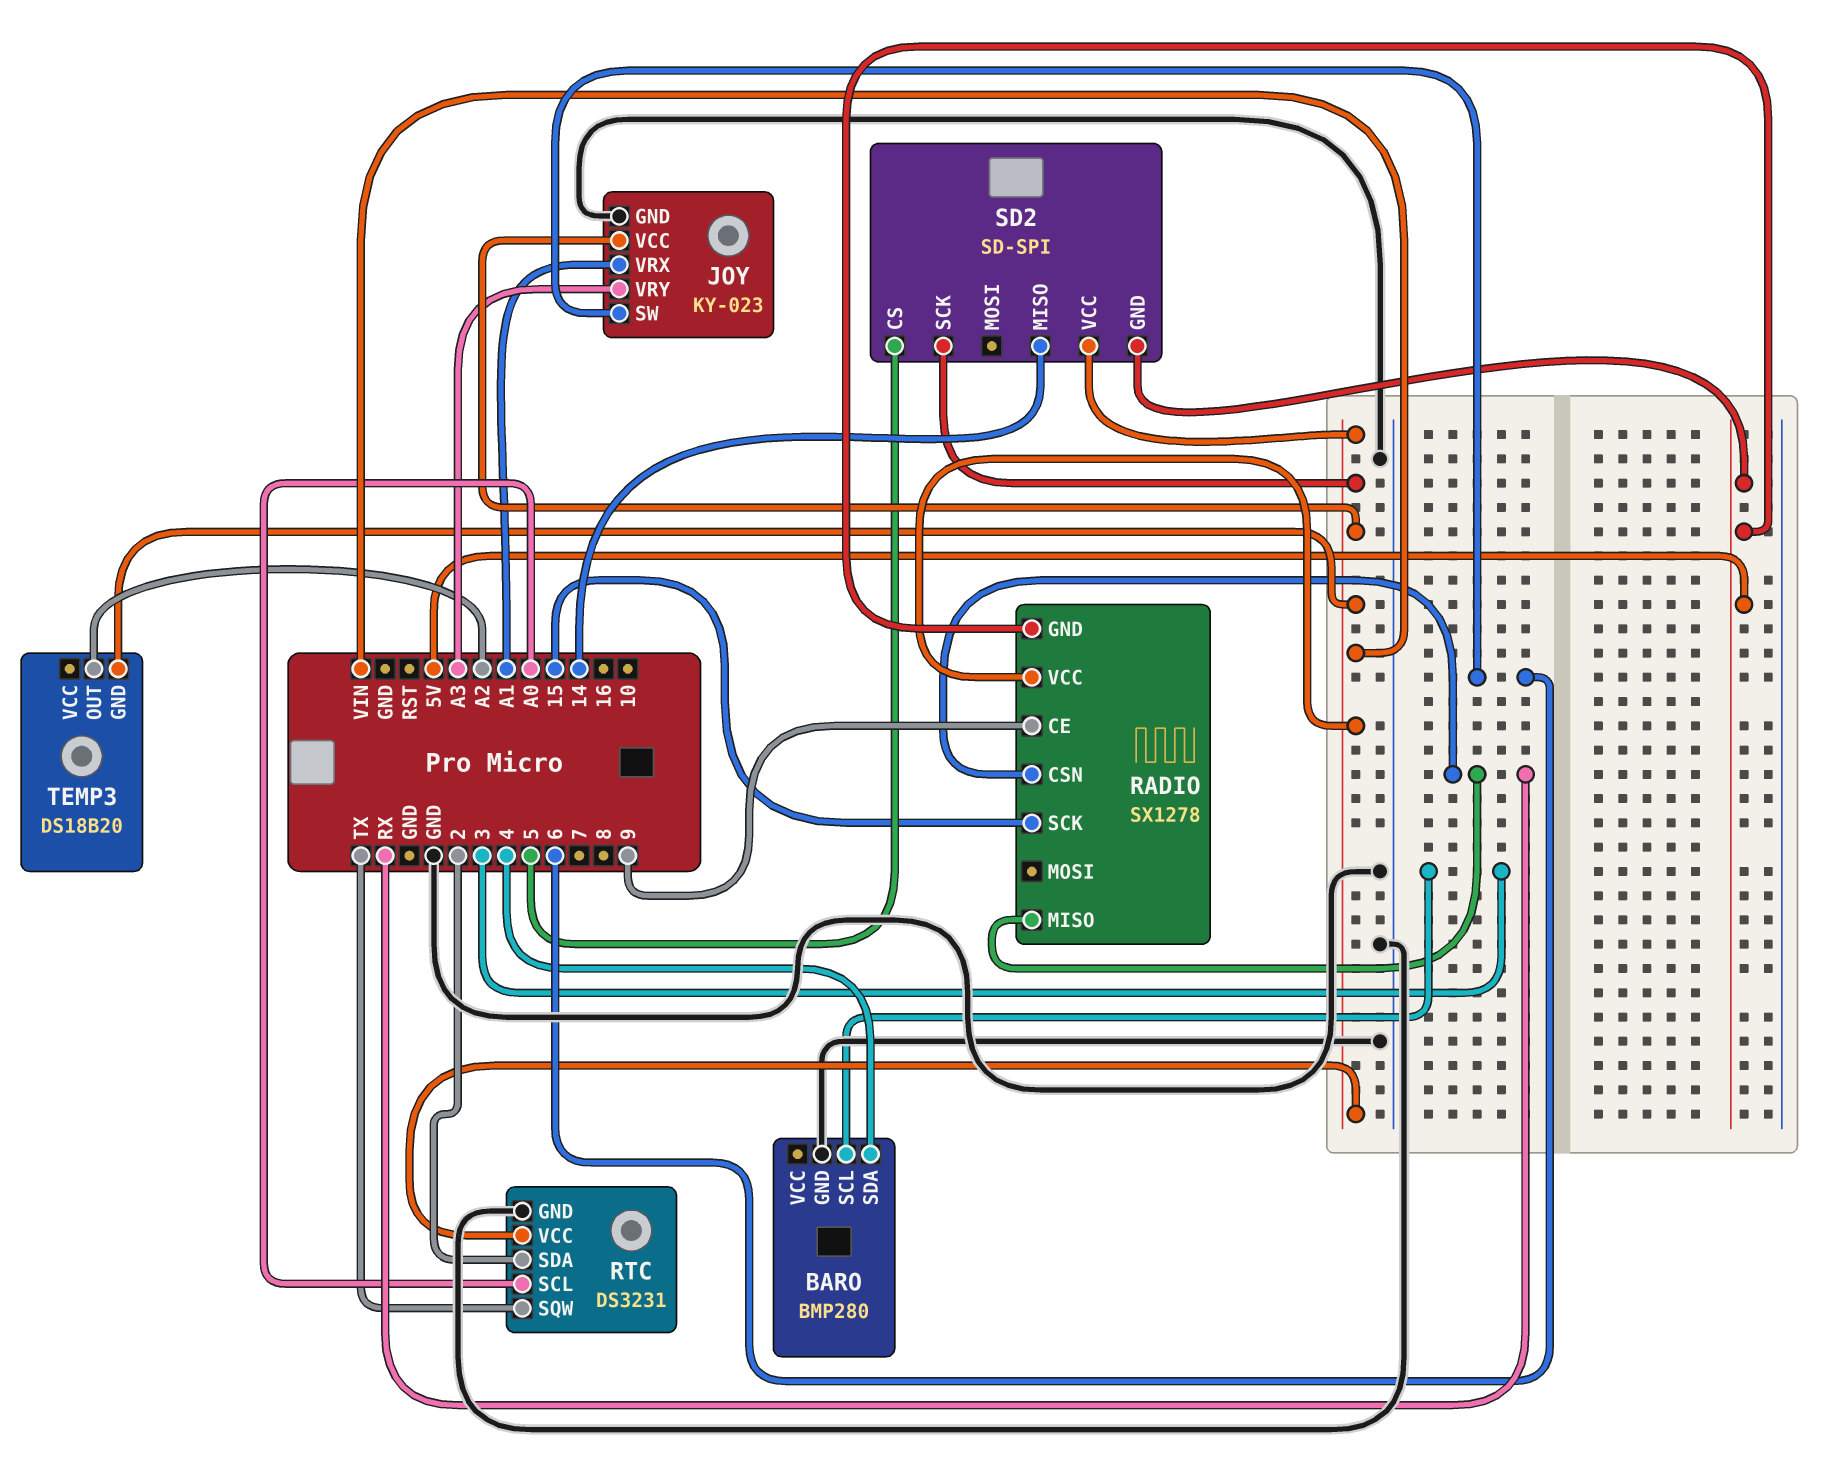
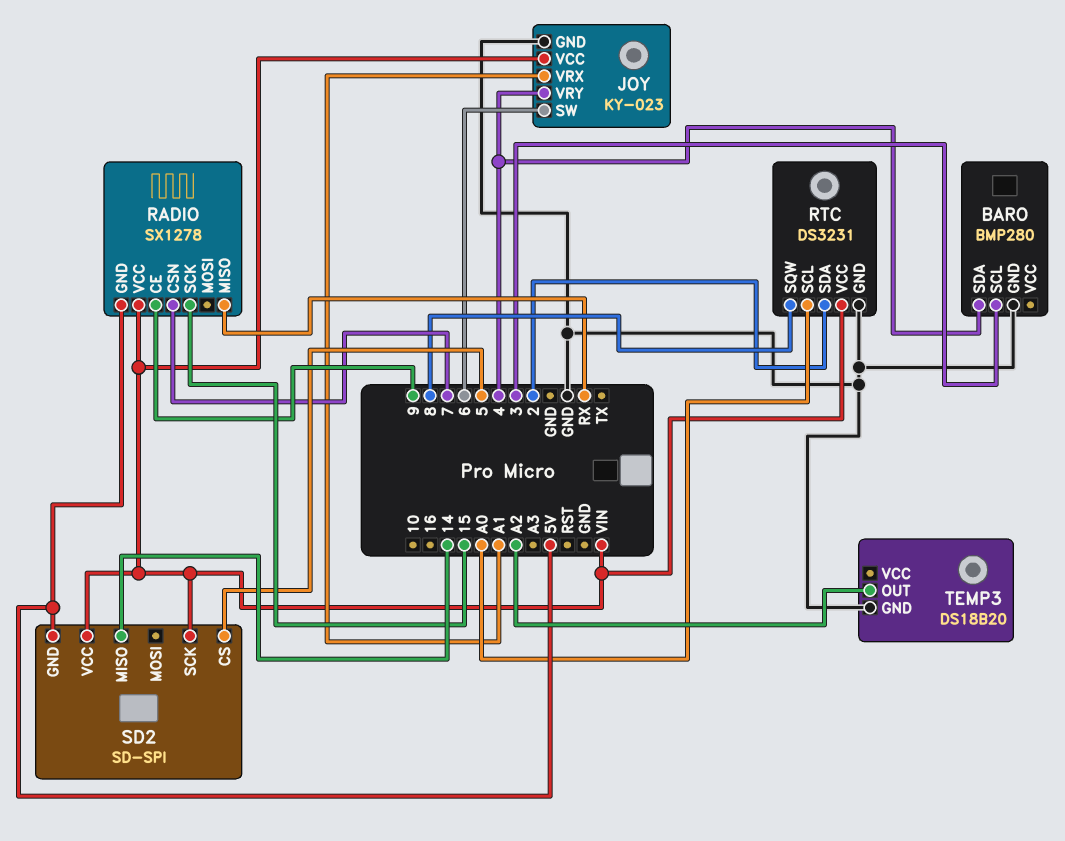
JOY pin VRY: A3 -> 4
RADIO pin CSN: RX -> 7
RTC pin SQW: TX -> 8
TEMP3 pin GND: VIN -> GND

